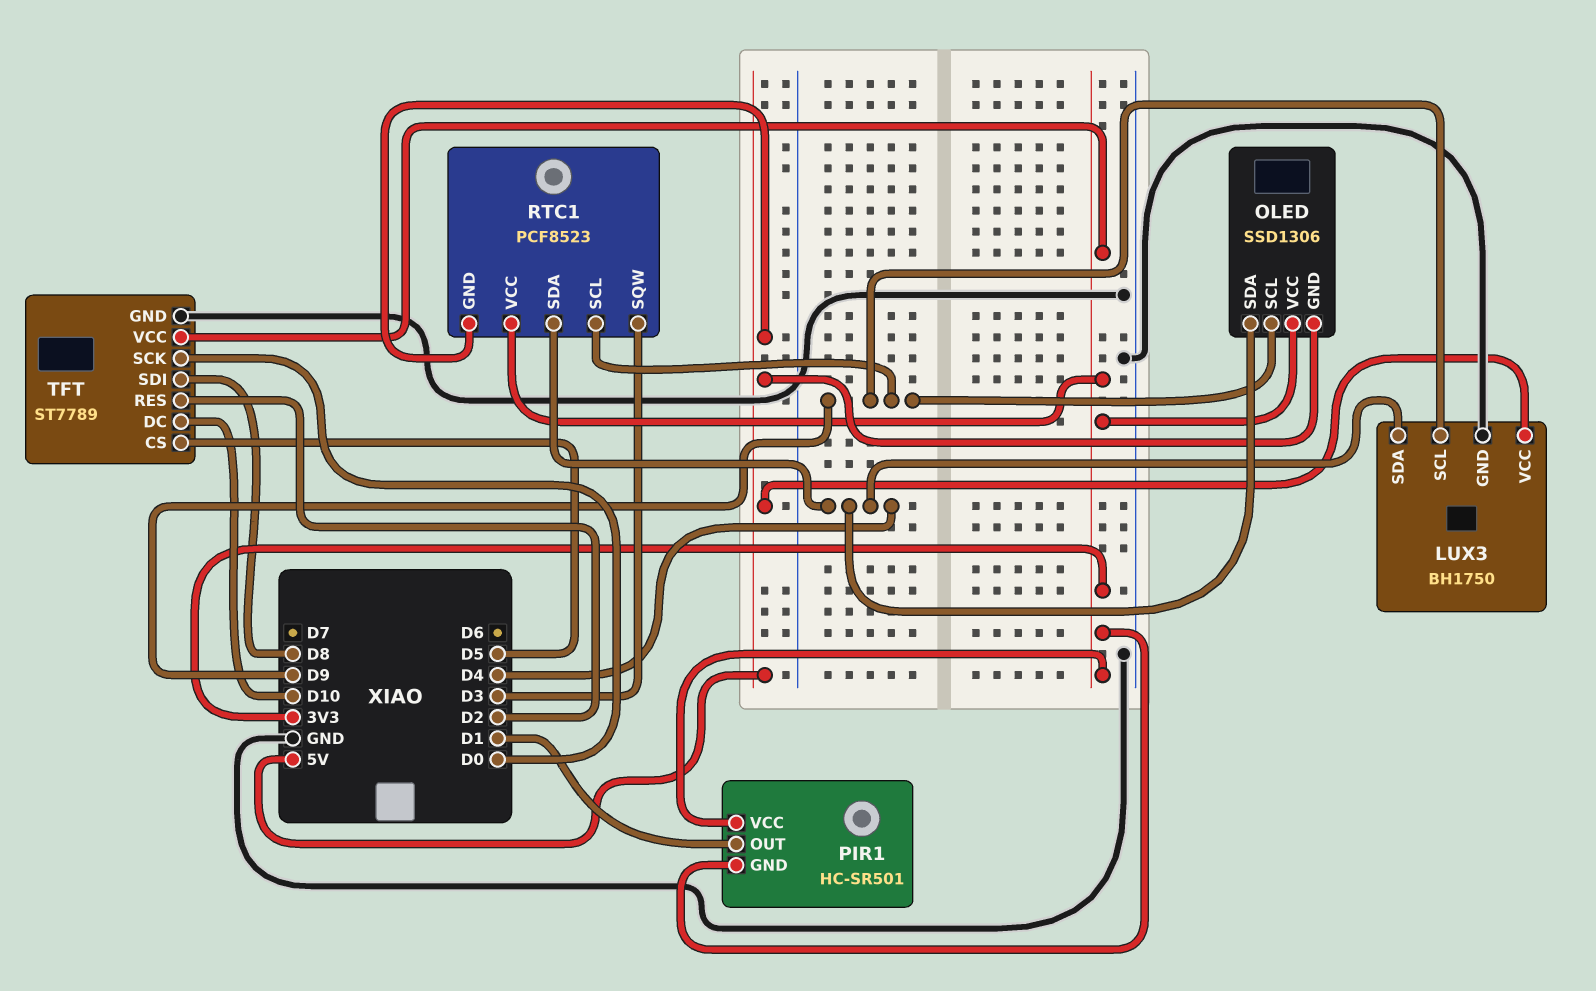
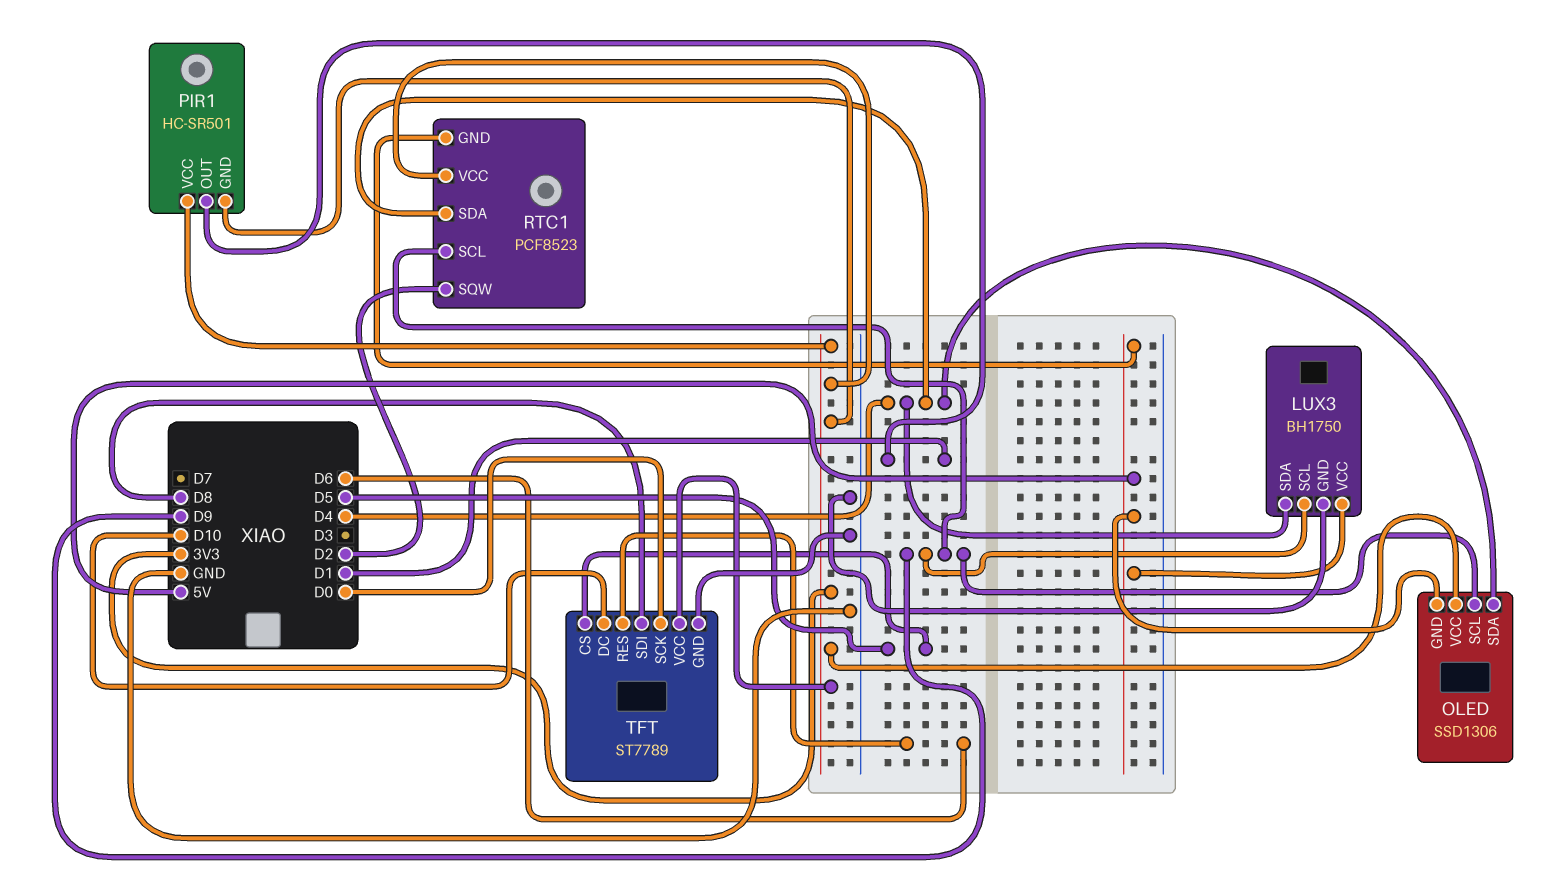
RTC1 pin SQW: D3 -> D2
TFT pin RES: D2 -> D6

